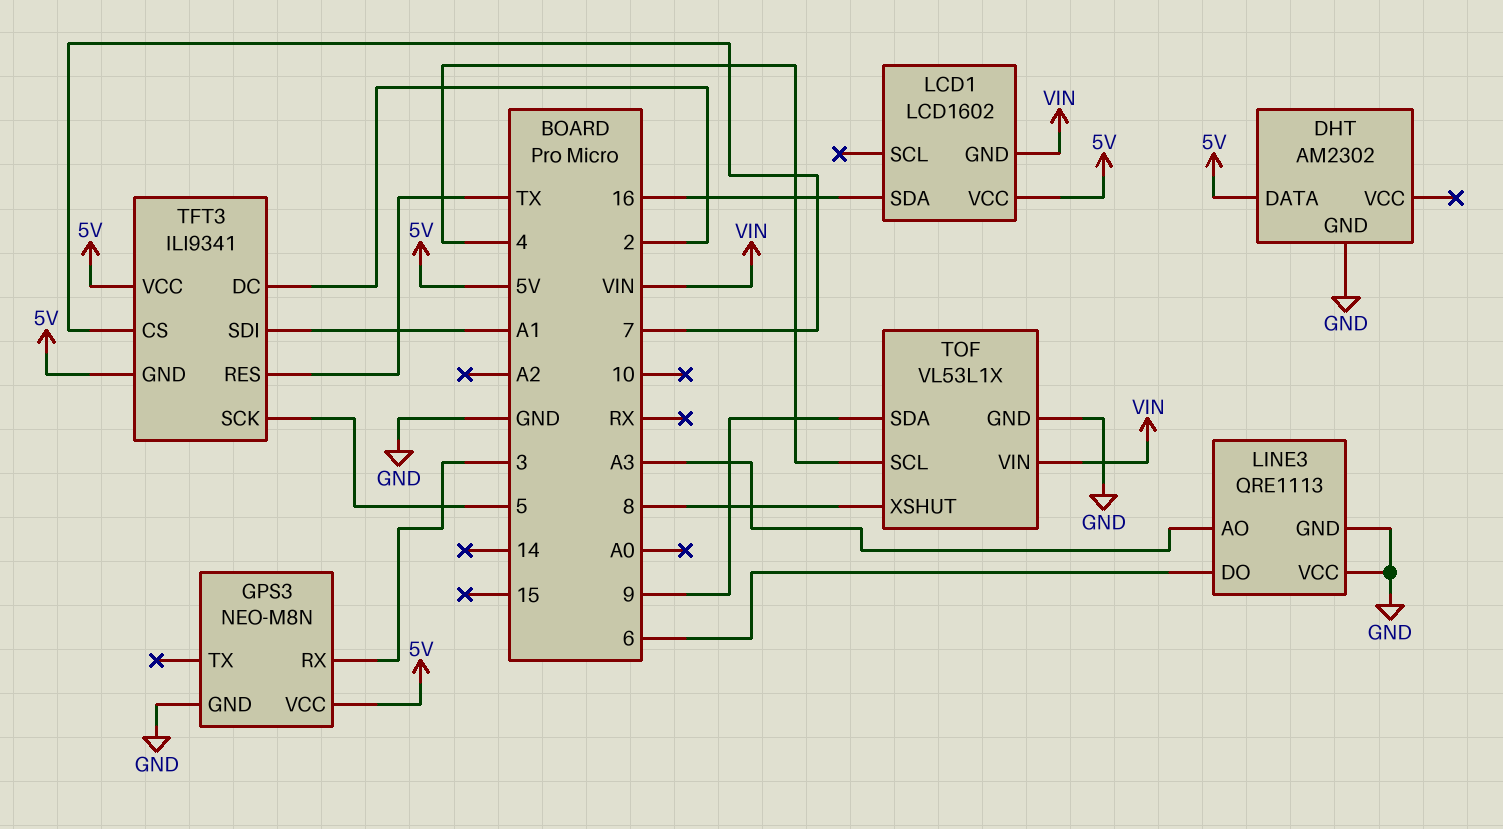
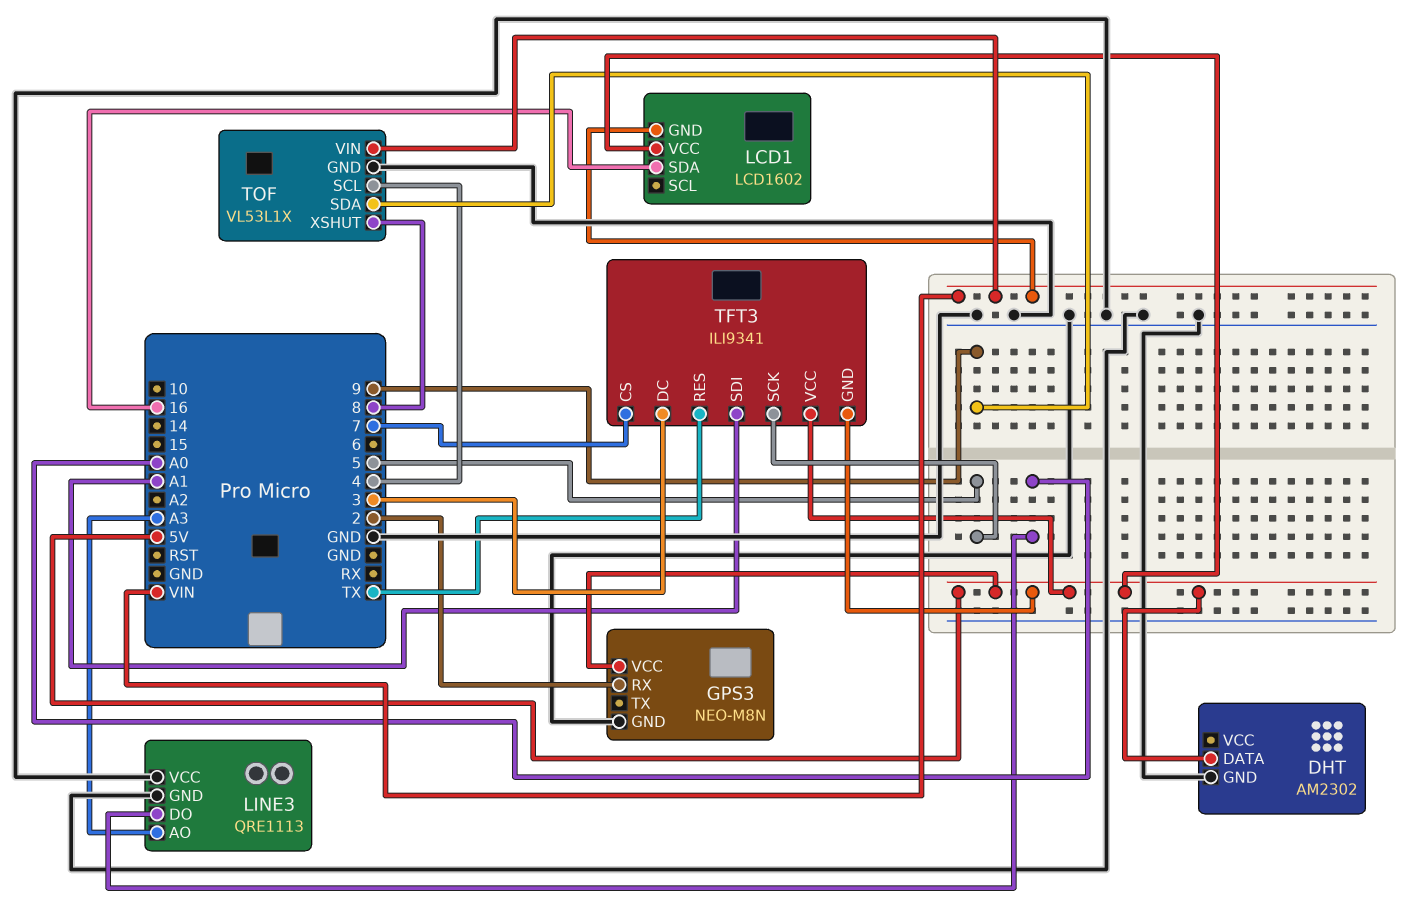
GPS3 pin RX: 3 -> 2
LINE3 pin DO: 6 -> A0
TFT3 pin DC: 2 -> 3

